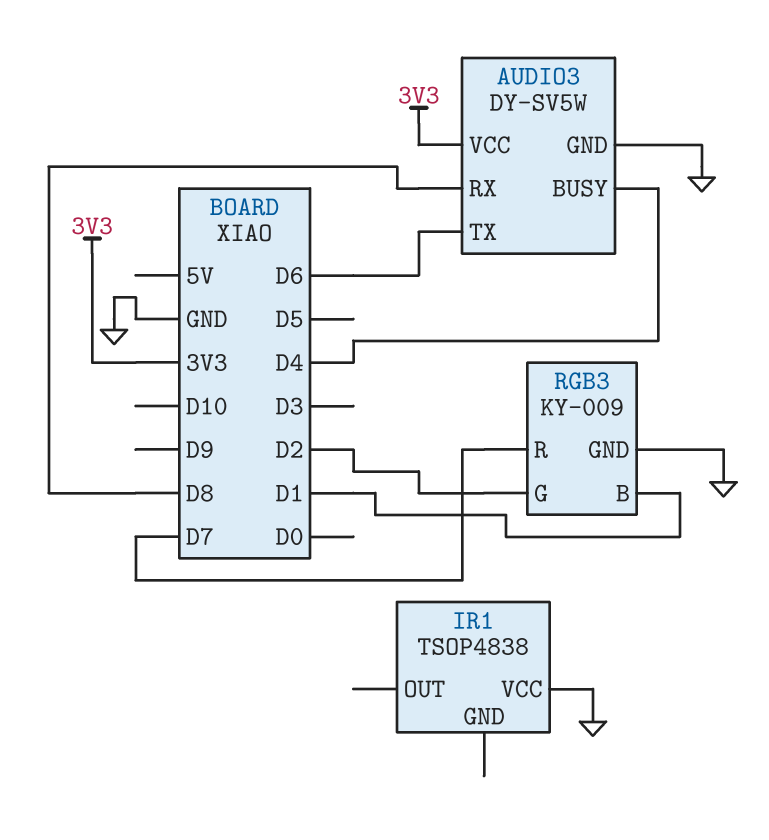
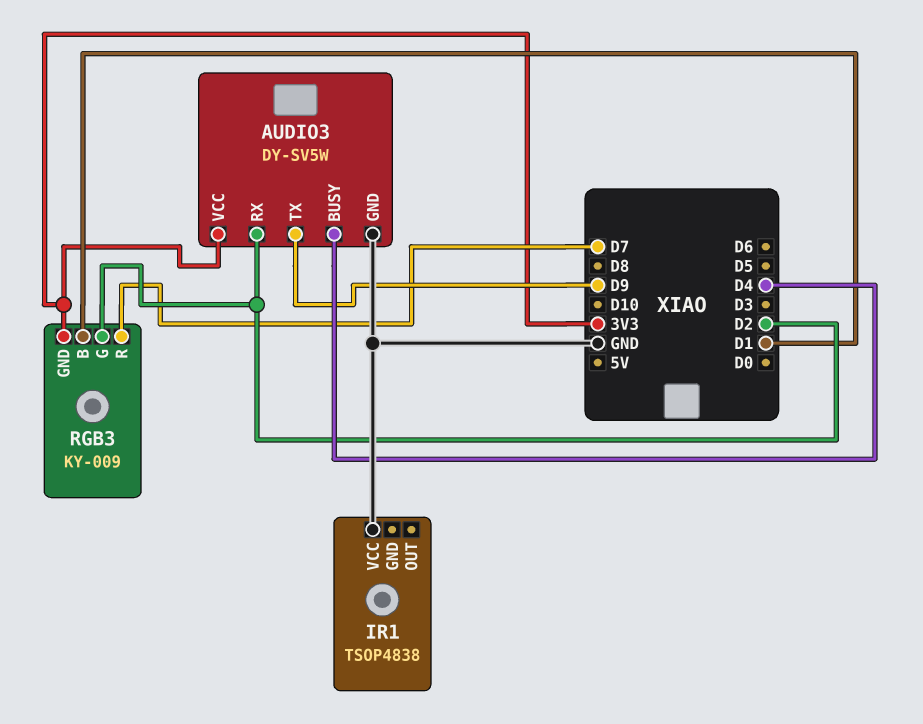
AUDIO3 pin RX: D8 -> D2
AUDIO3 pin TX: D6 -> D9
RGB3 pin GND: GND -> 3V3

